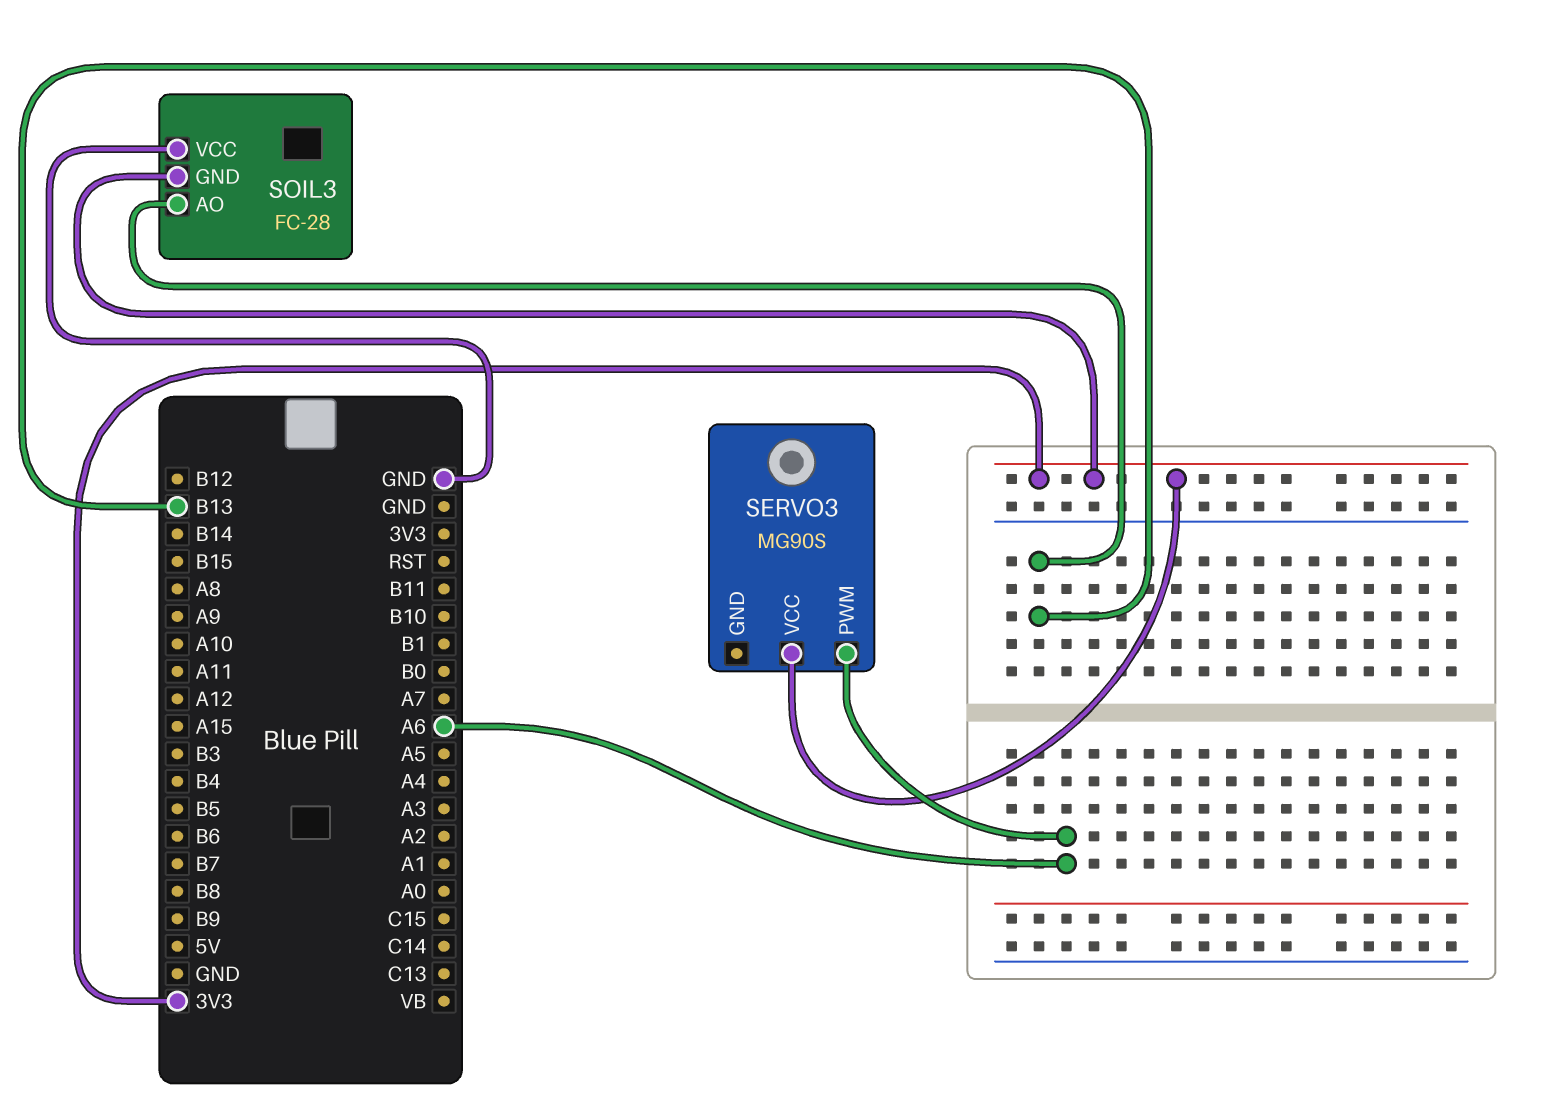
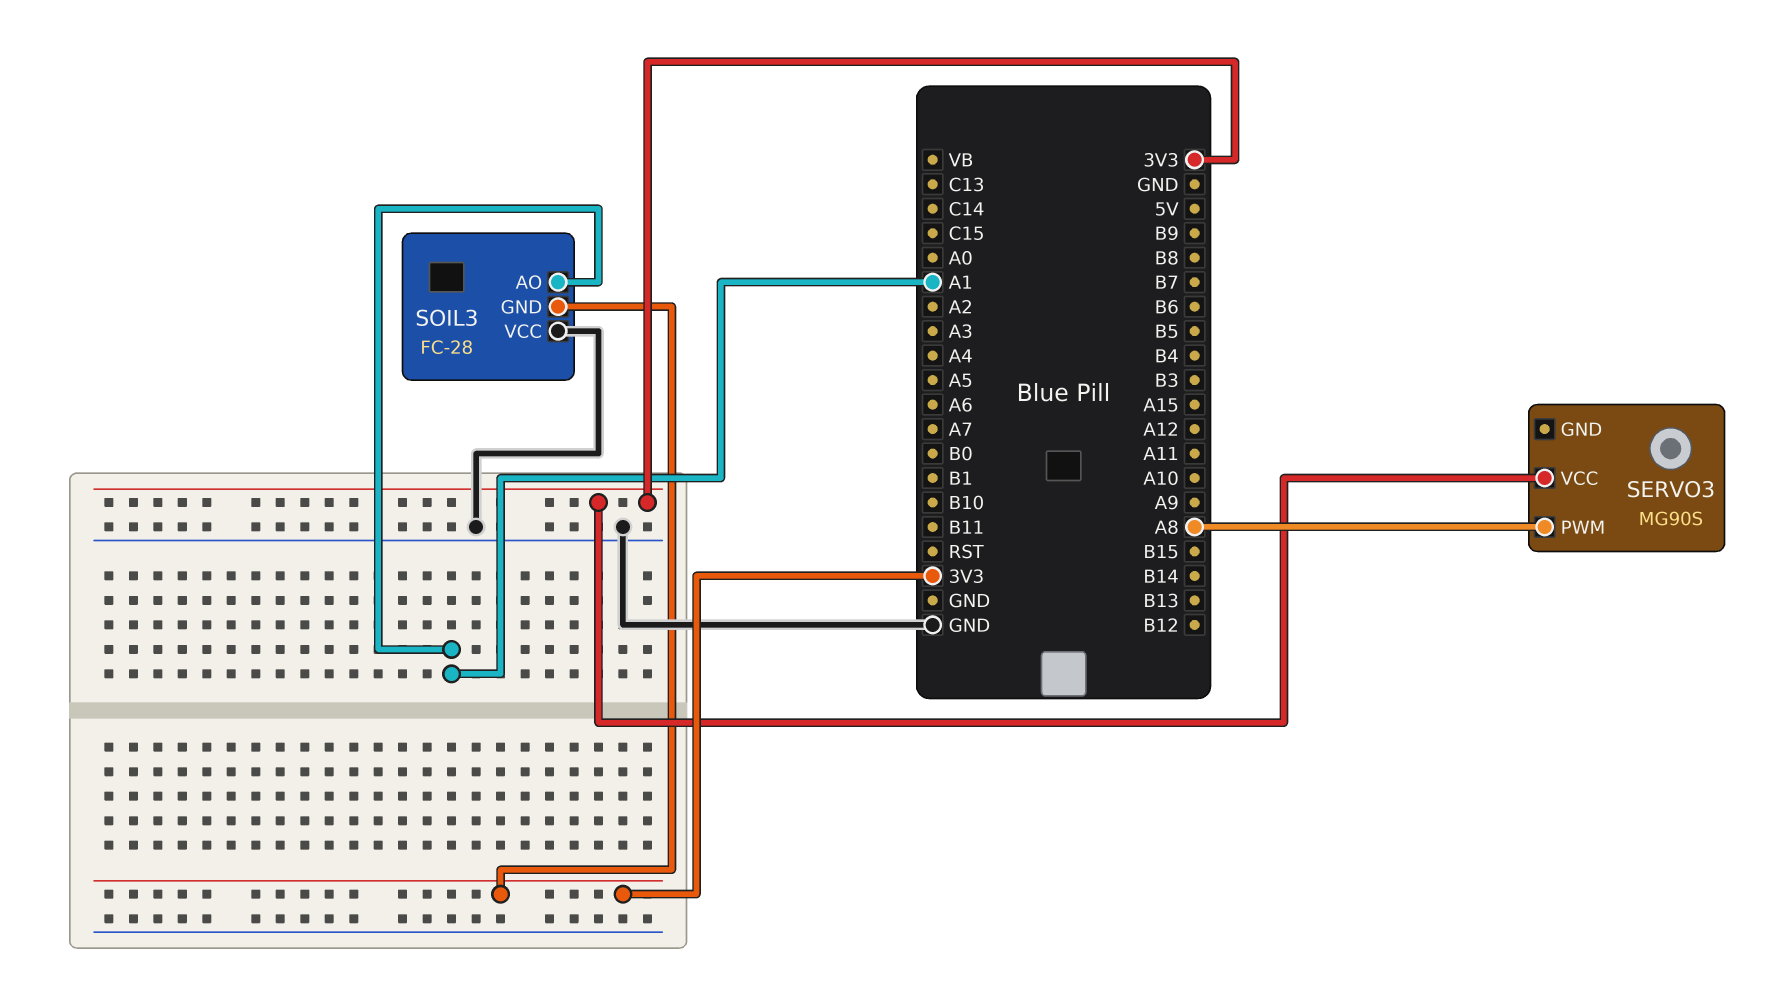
SERVO3 pin PWM: A6 -> A8
SOIL3 pin AO: B13 -> A1

